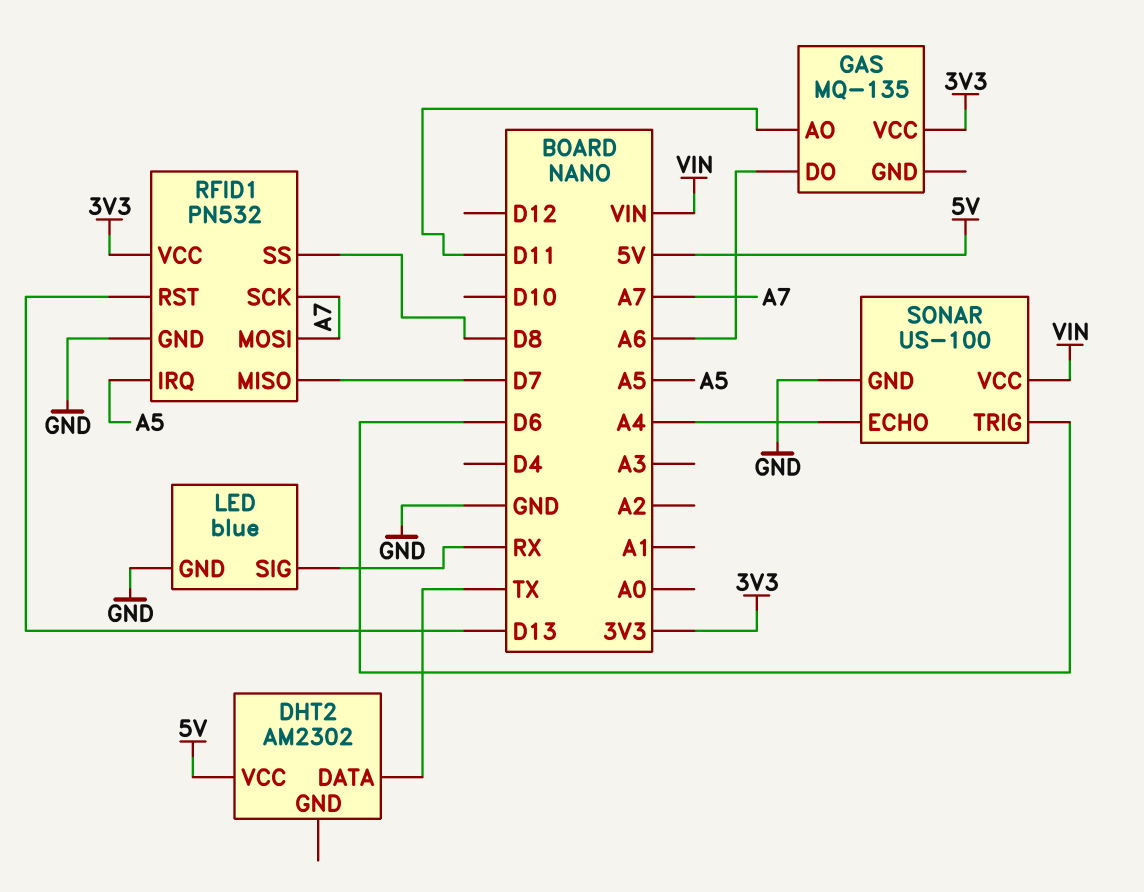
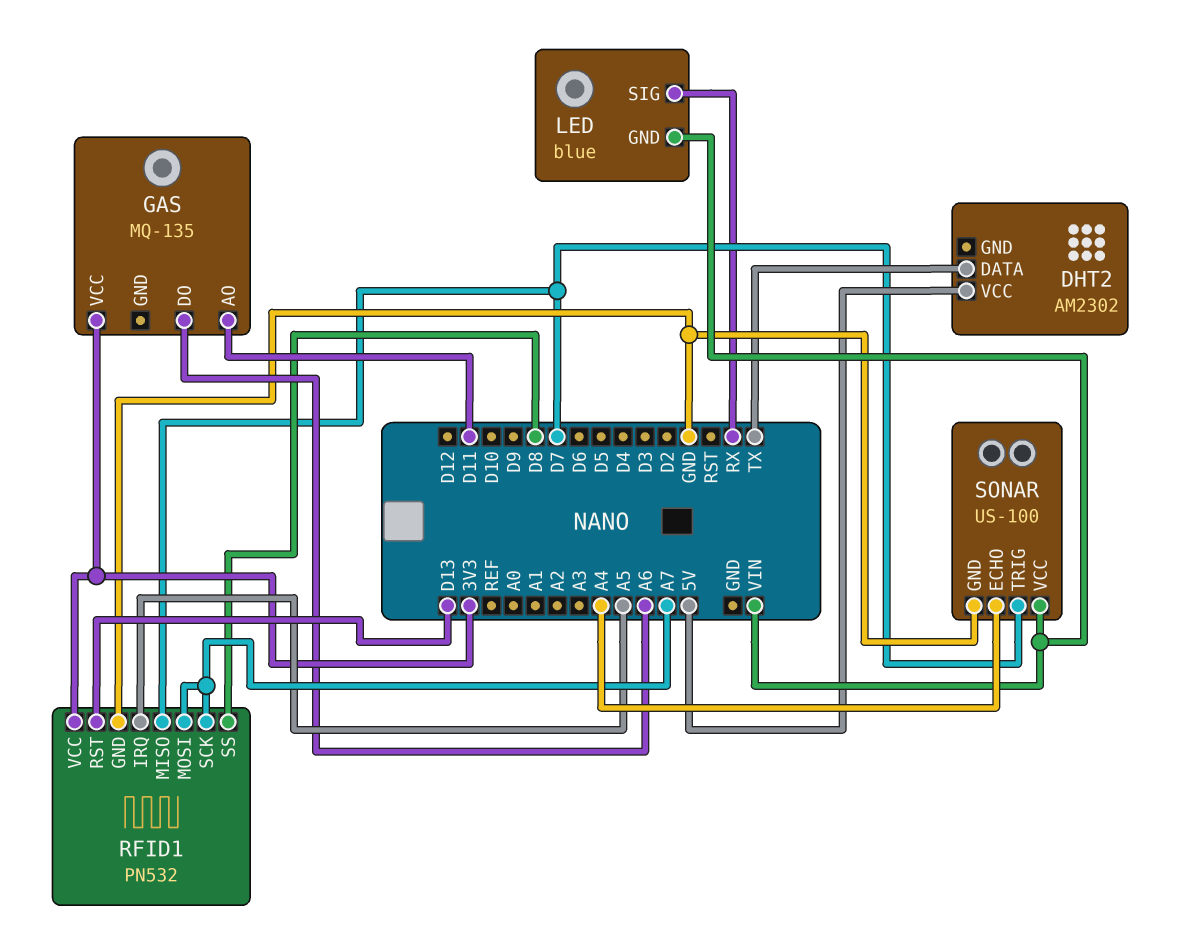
LED pin GND: GND -> VIN
SONAR pin TRIG: D6 -> D7

